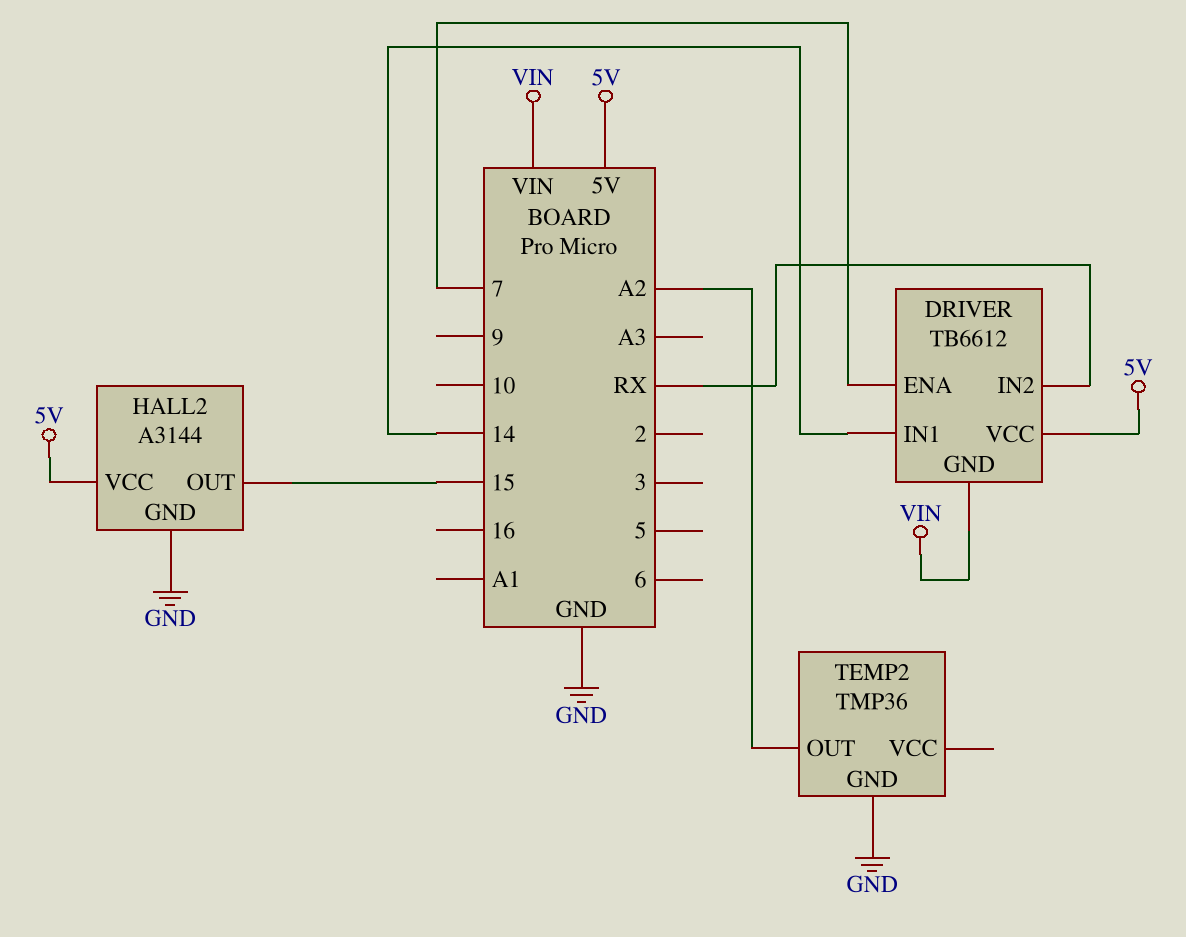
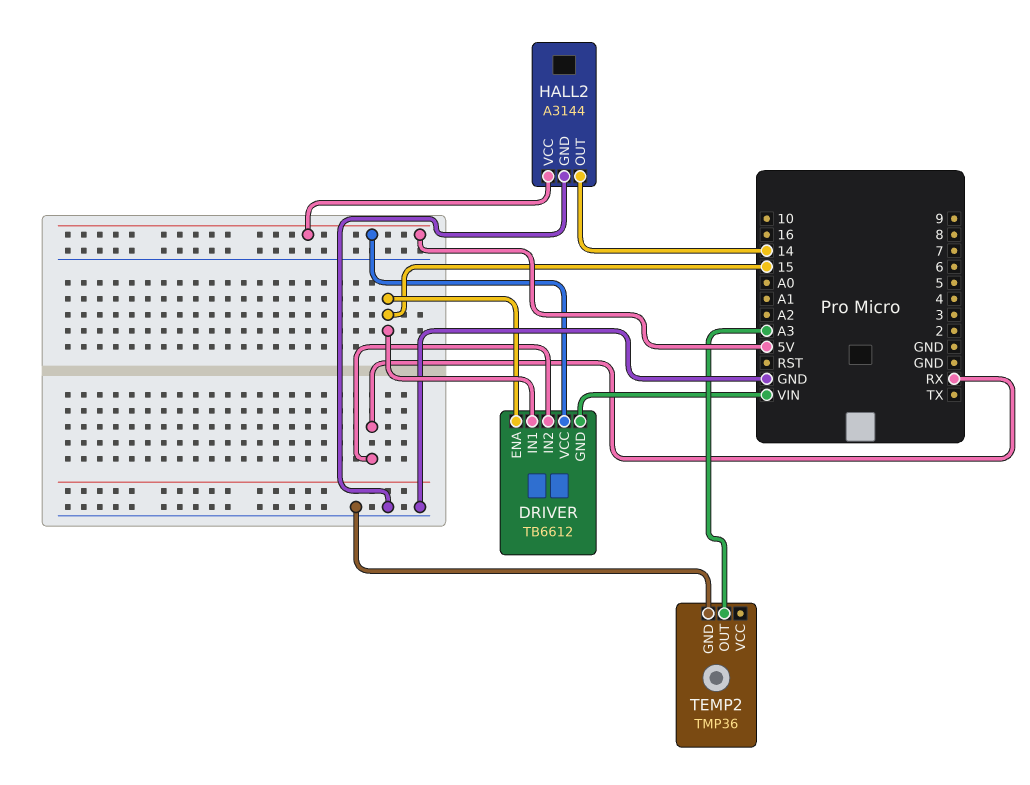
DRIVER pin ENA: 7 -> 15
DRIVER pin IN1: 14 -> 15
HALL2 pin OUT: 15 -> 14
TEMP2 pin OUT: A2 -> A3

